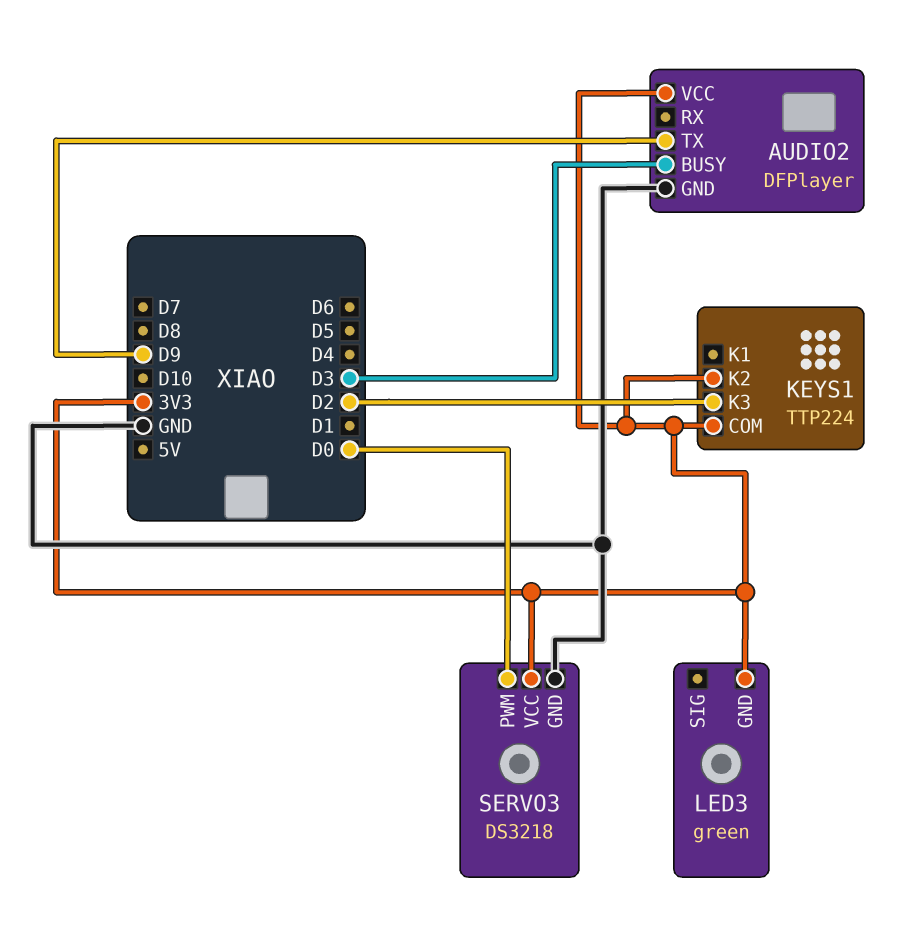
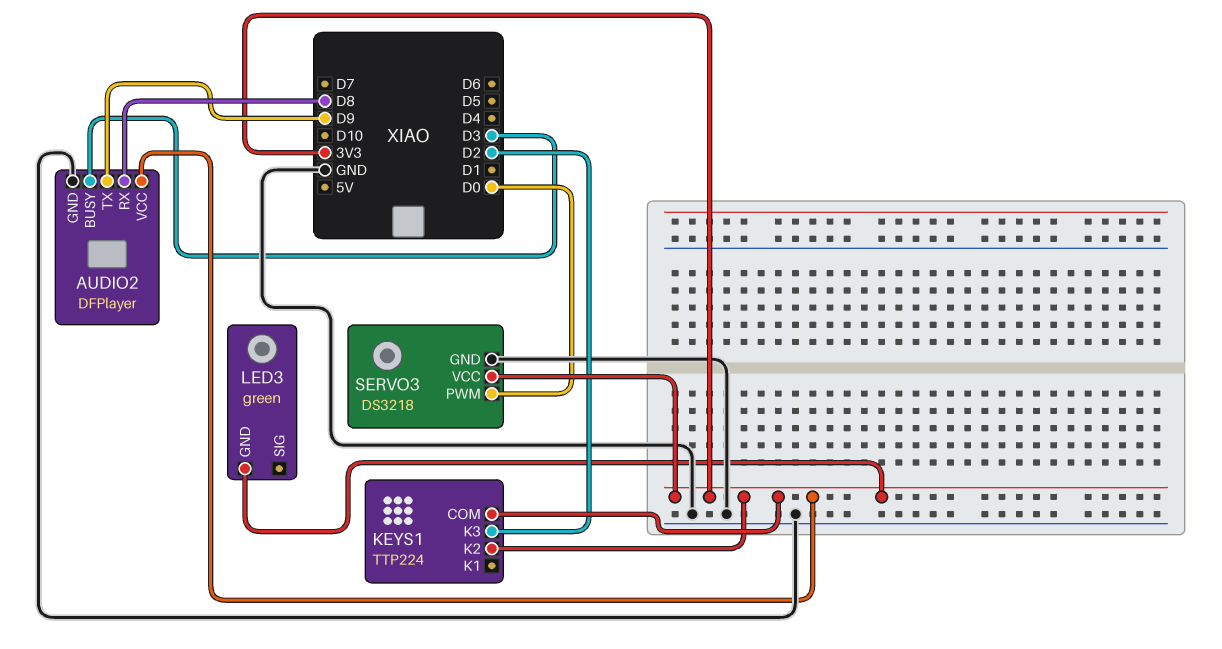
AUDIO2 pin RX: none -> D8

